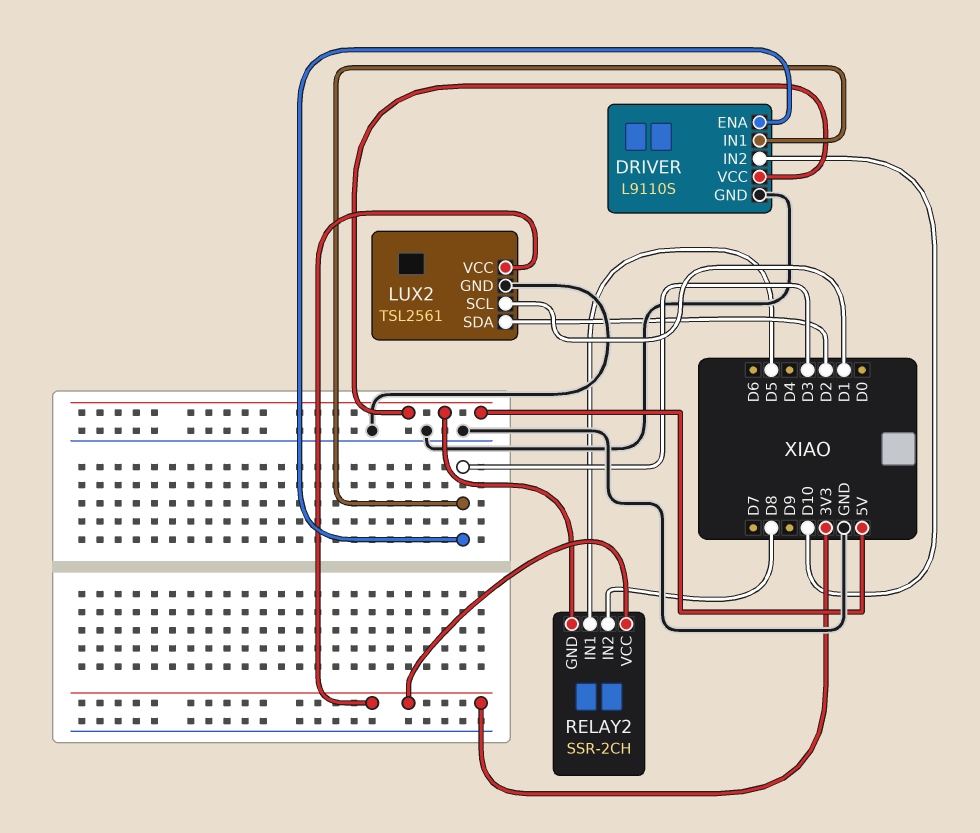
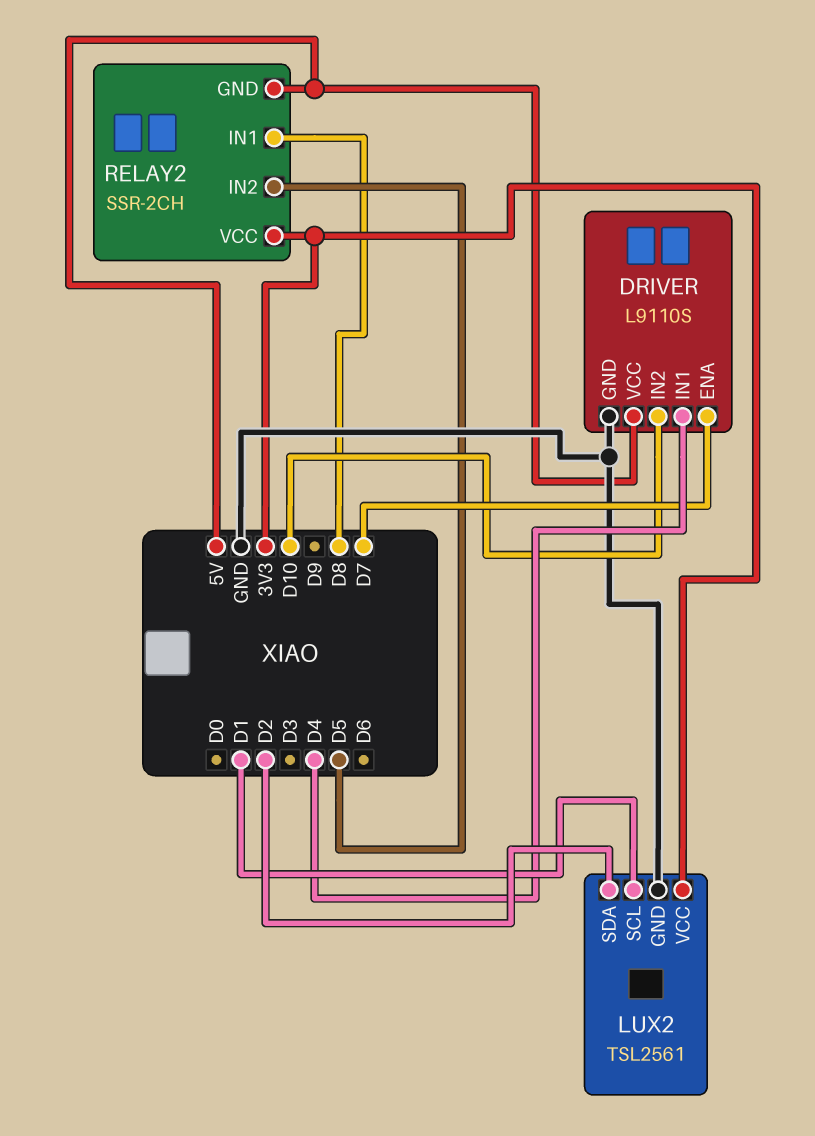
DRIVER pin ENA: D3 -> D7
DRIVER pin IN1: D3 -> D4
RELAY2 pin IN1: D5 -> D8
RELAY2 pin IN2: D8 -> D5

